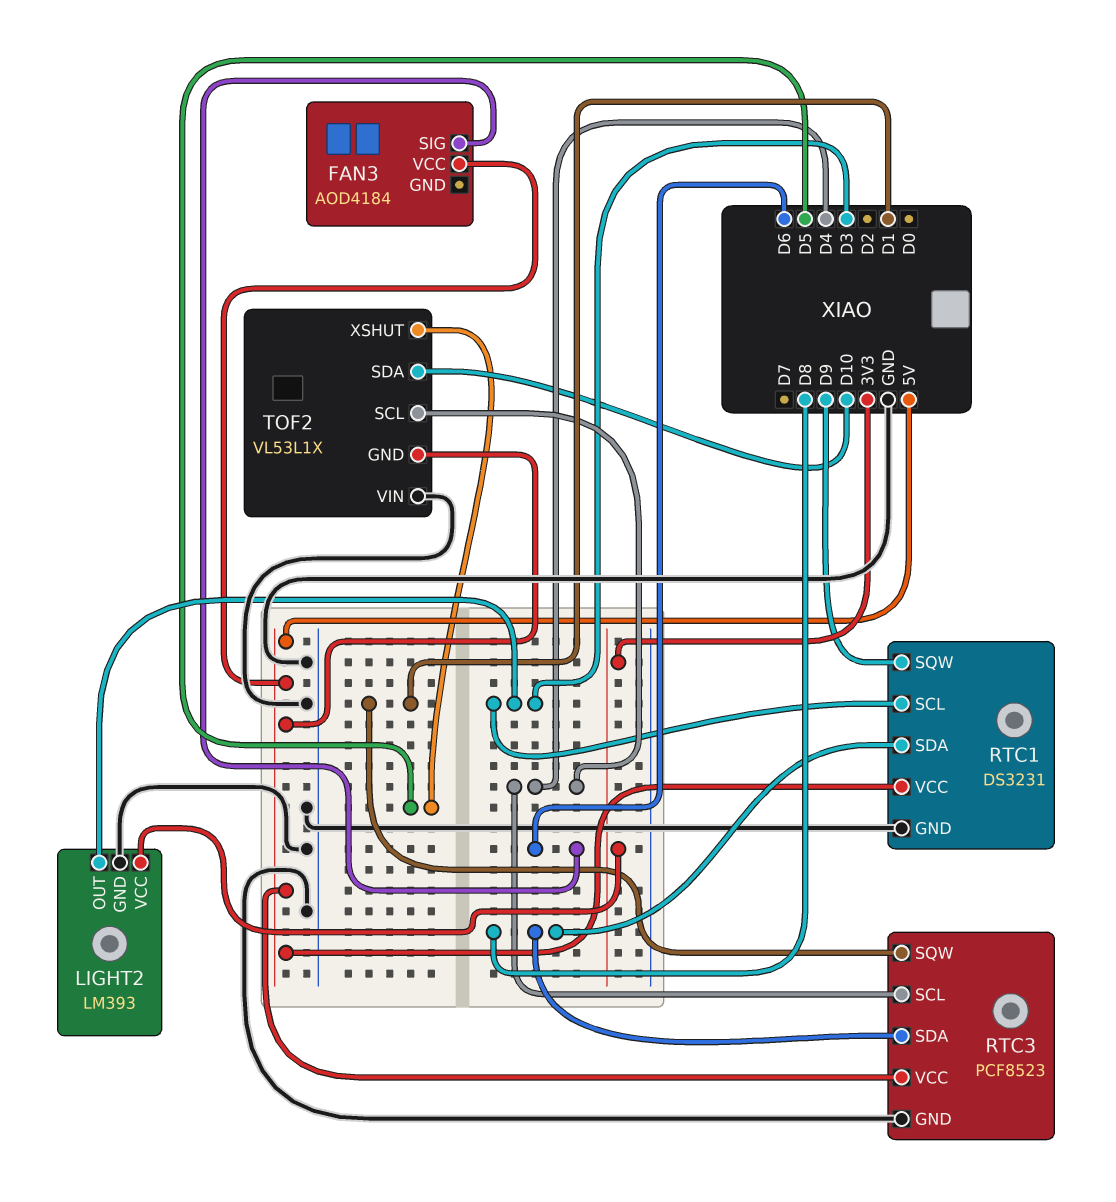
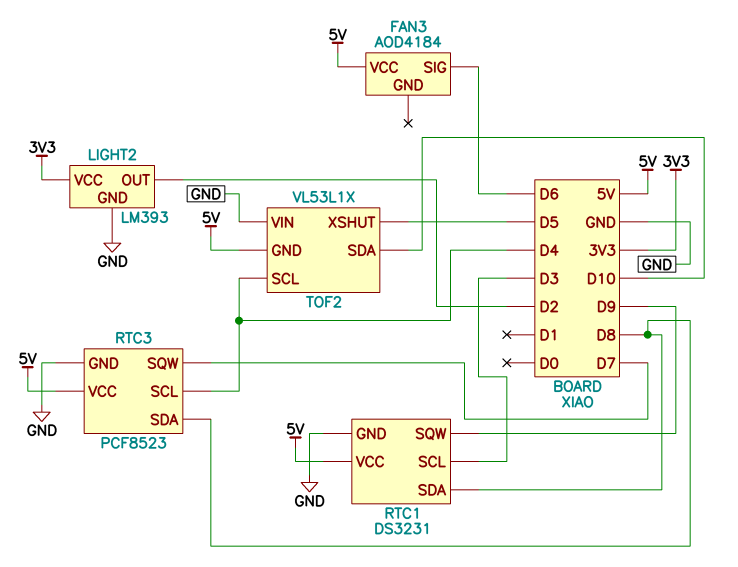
LIGHT2 pin OUT: D3 -> D2
RTC3 pin SQW: D1 -> D7

